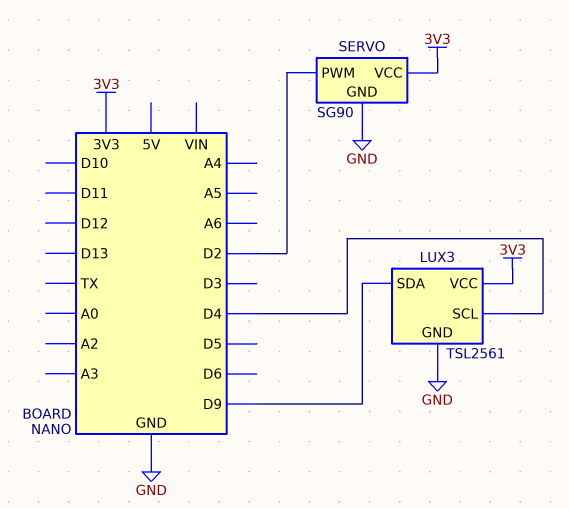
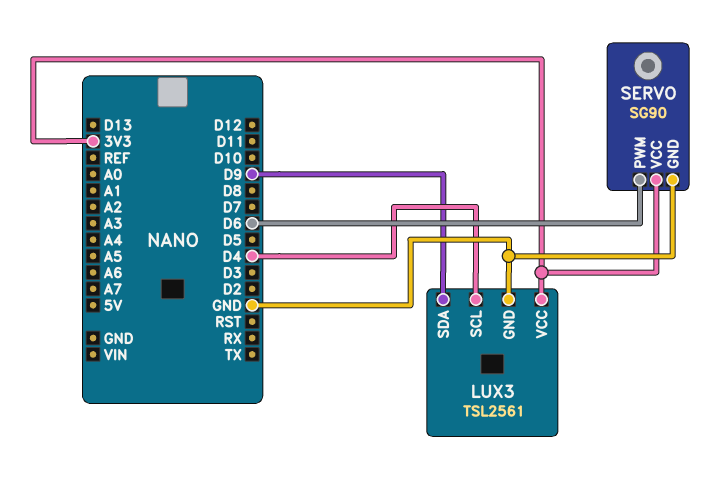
SERVO pin PWM: D2 -> D6

